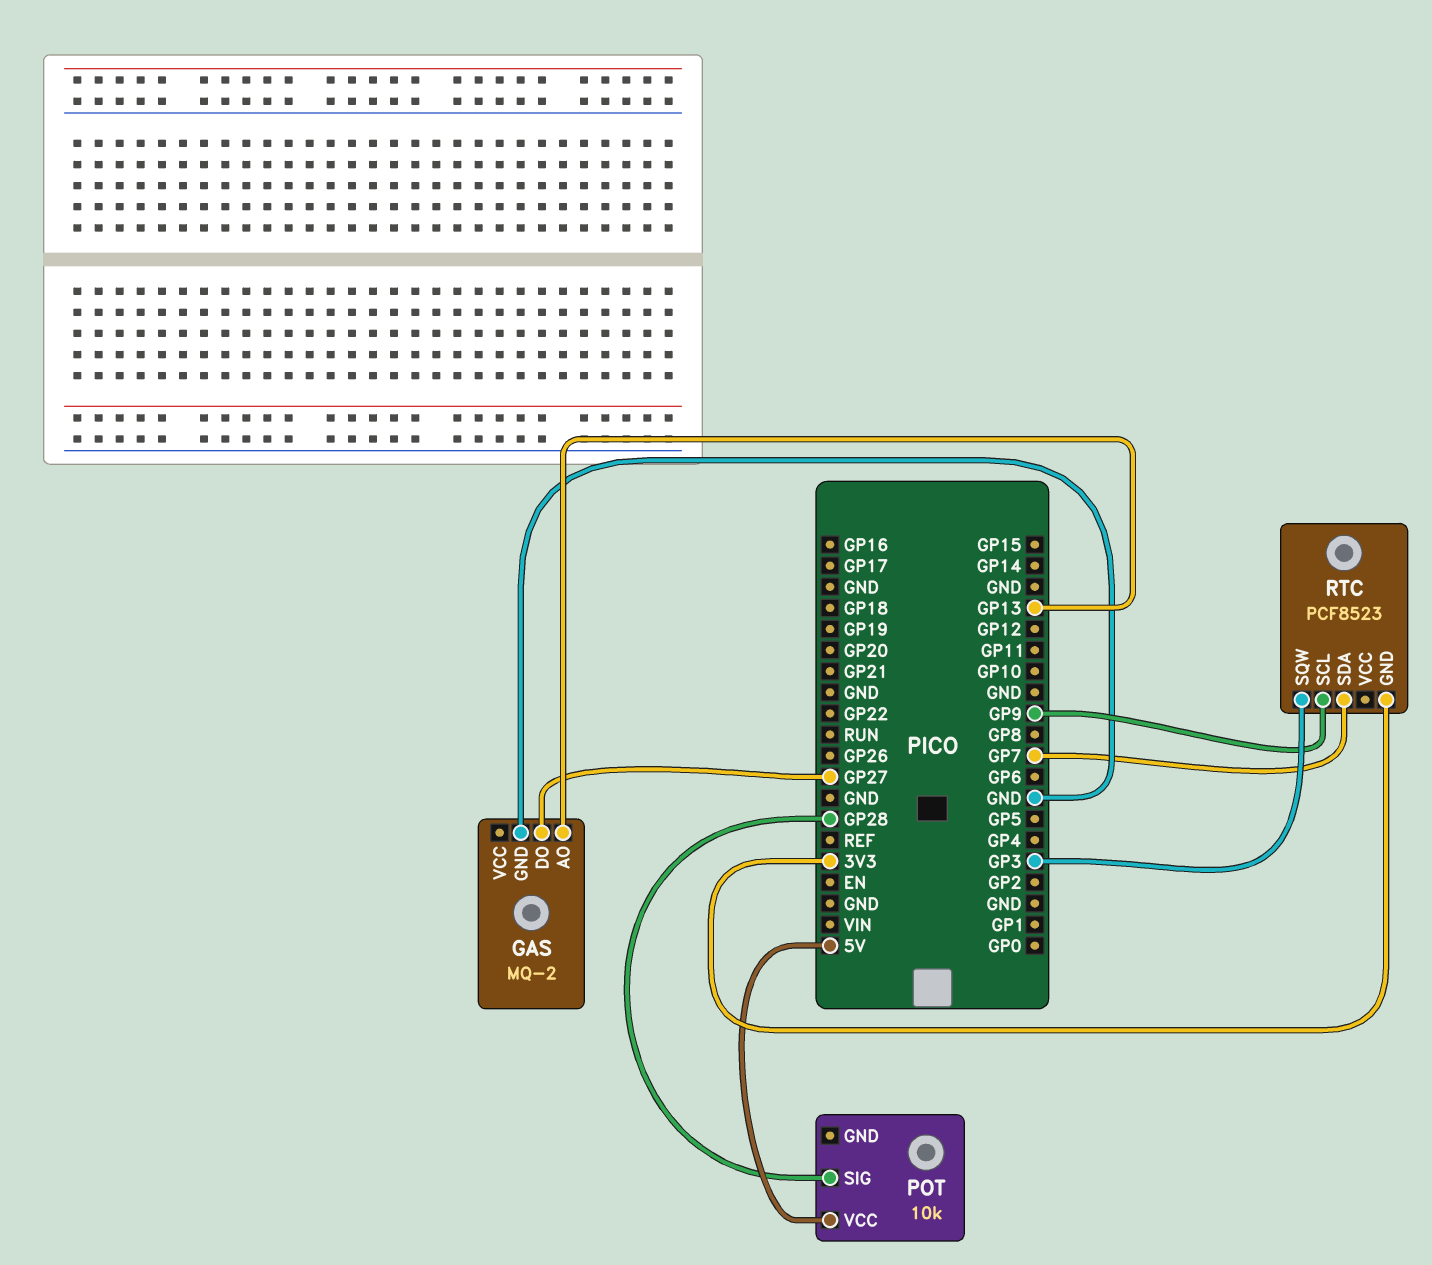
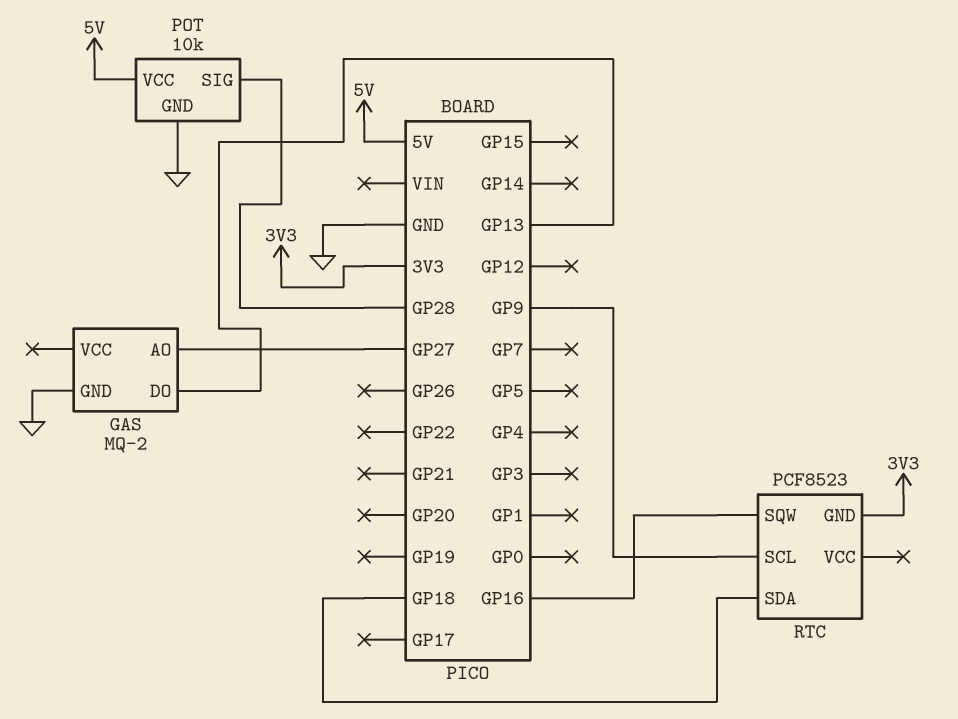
GAS pin AO: GP13 -> GP27
GAS pin DO: GP27 -> GP13
POT pin GND: none -> GND
RTC pin SDA: GP7 -> GP18
RTC pin SQW: GP3 -> GP16

